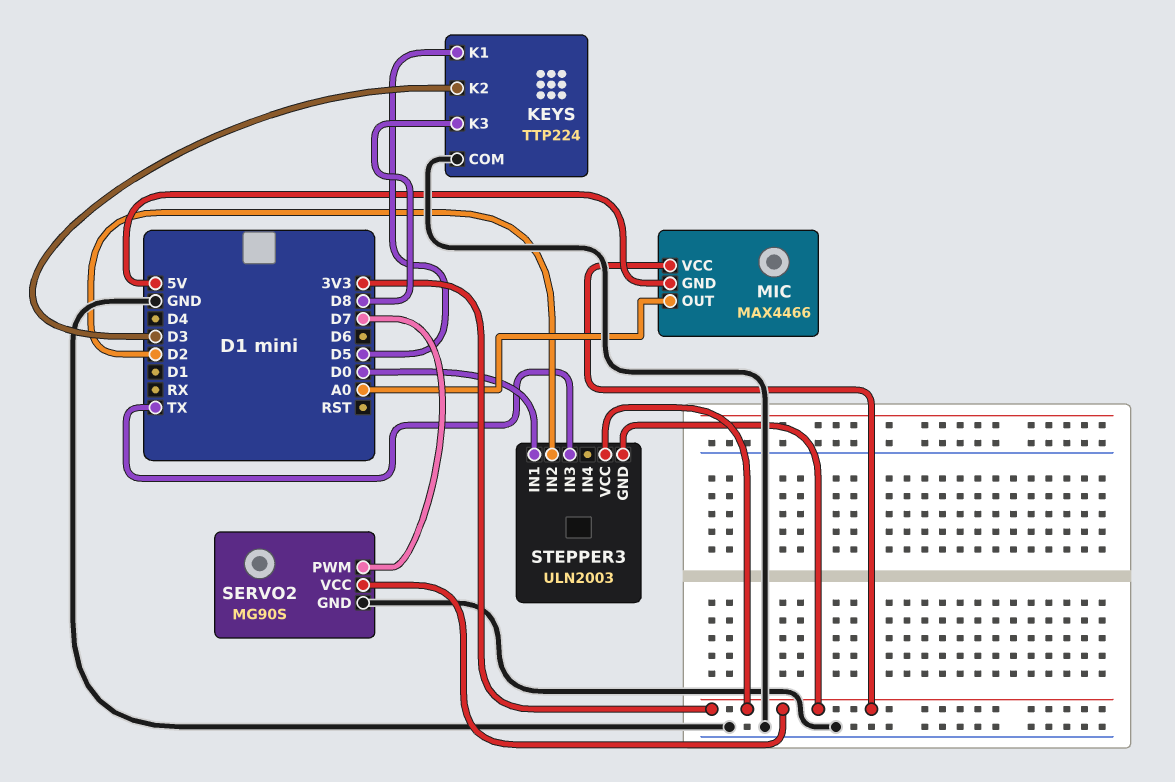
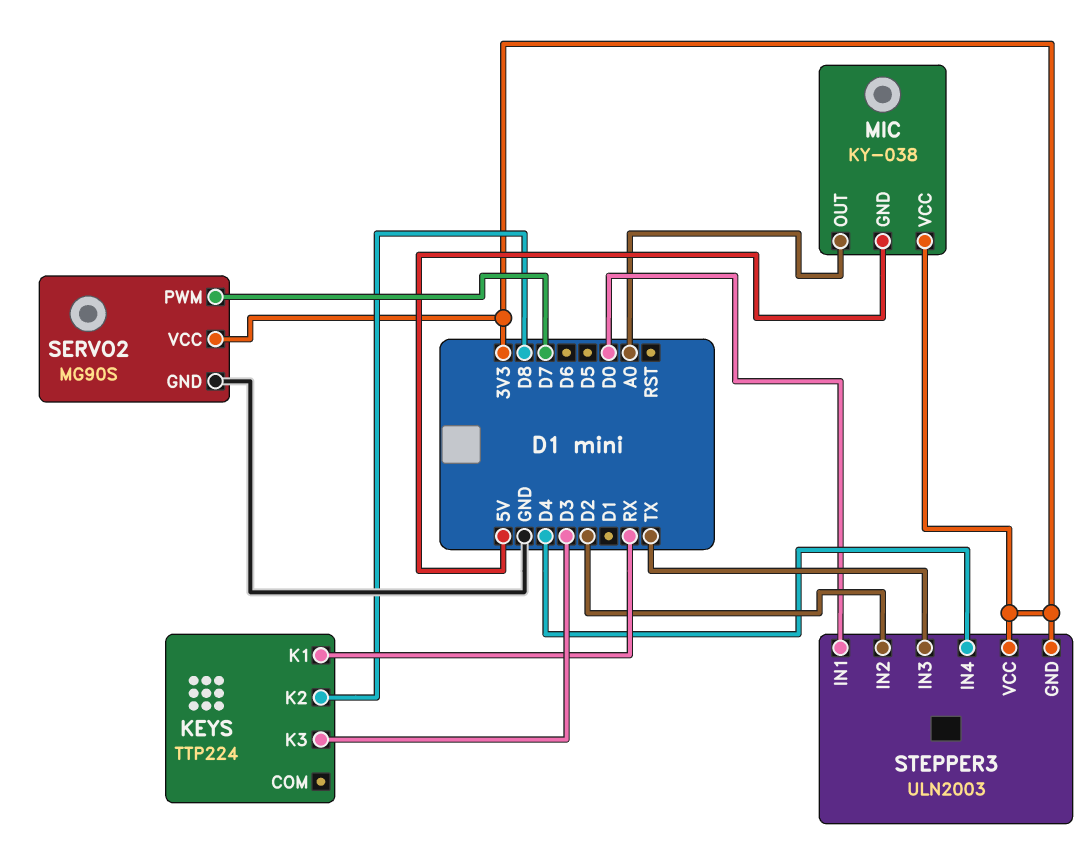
KEYS pin COM: GND -> none
KEYS pin K1: D5 -> RX
KEYS pin K2: D3 -> D8
KEYS pin K3: D8 -> D3
MIC: MAX4466 -> KY-038
STEPPER3 pin IN4: none -> D4

